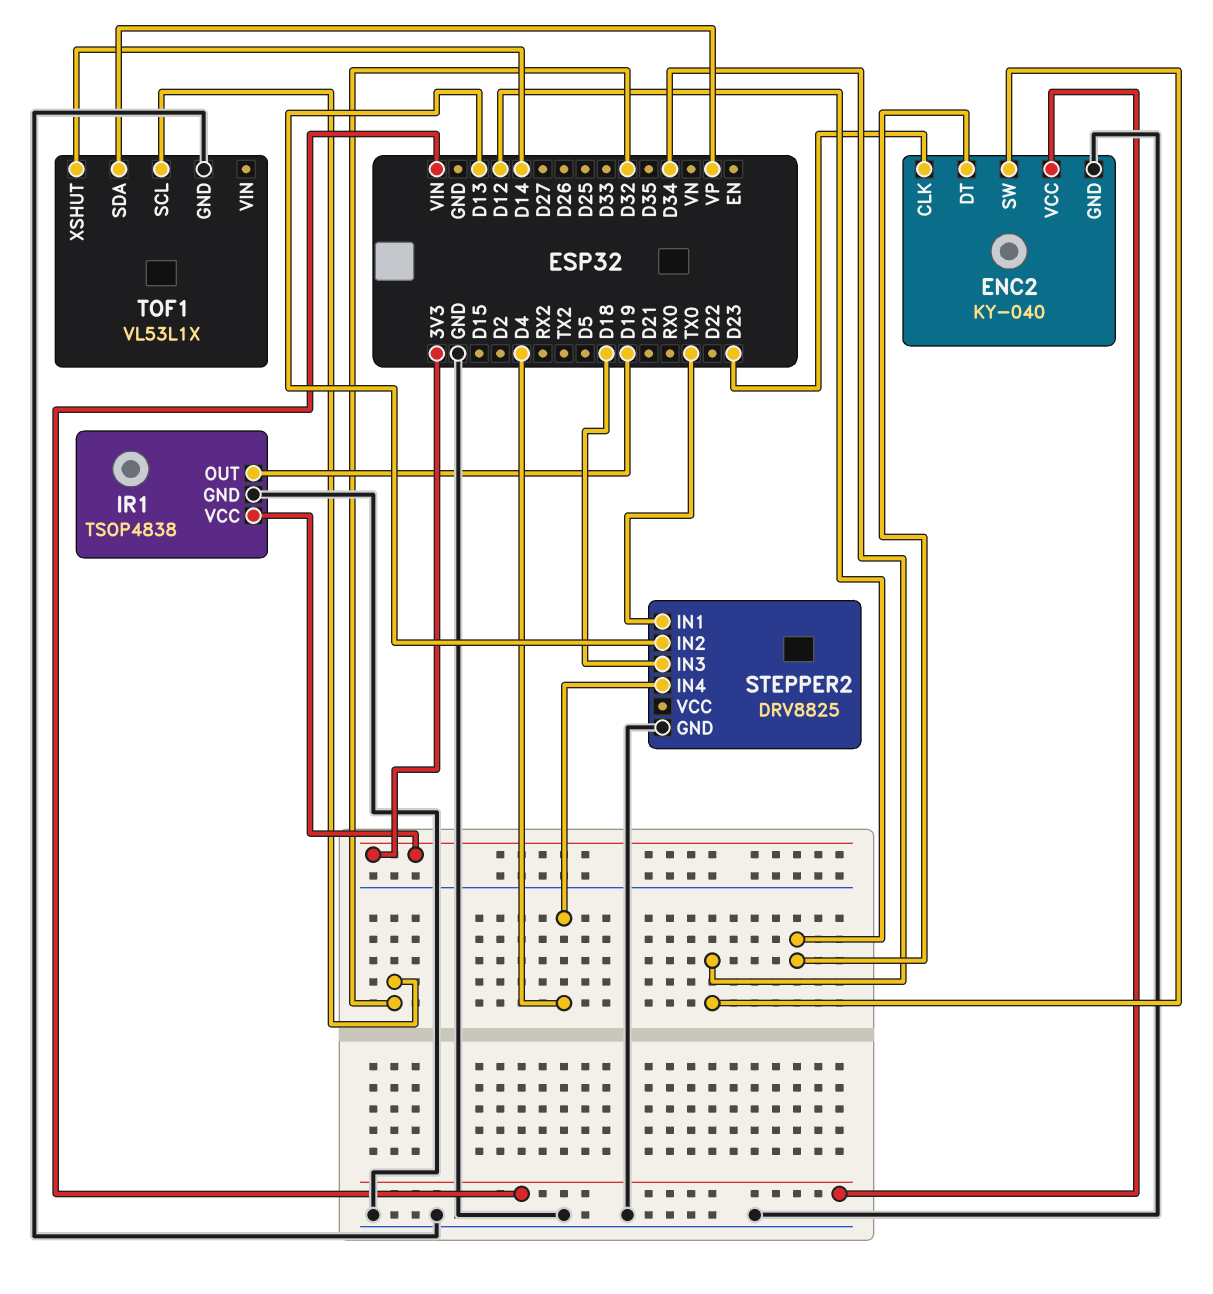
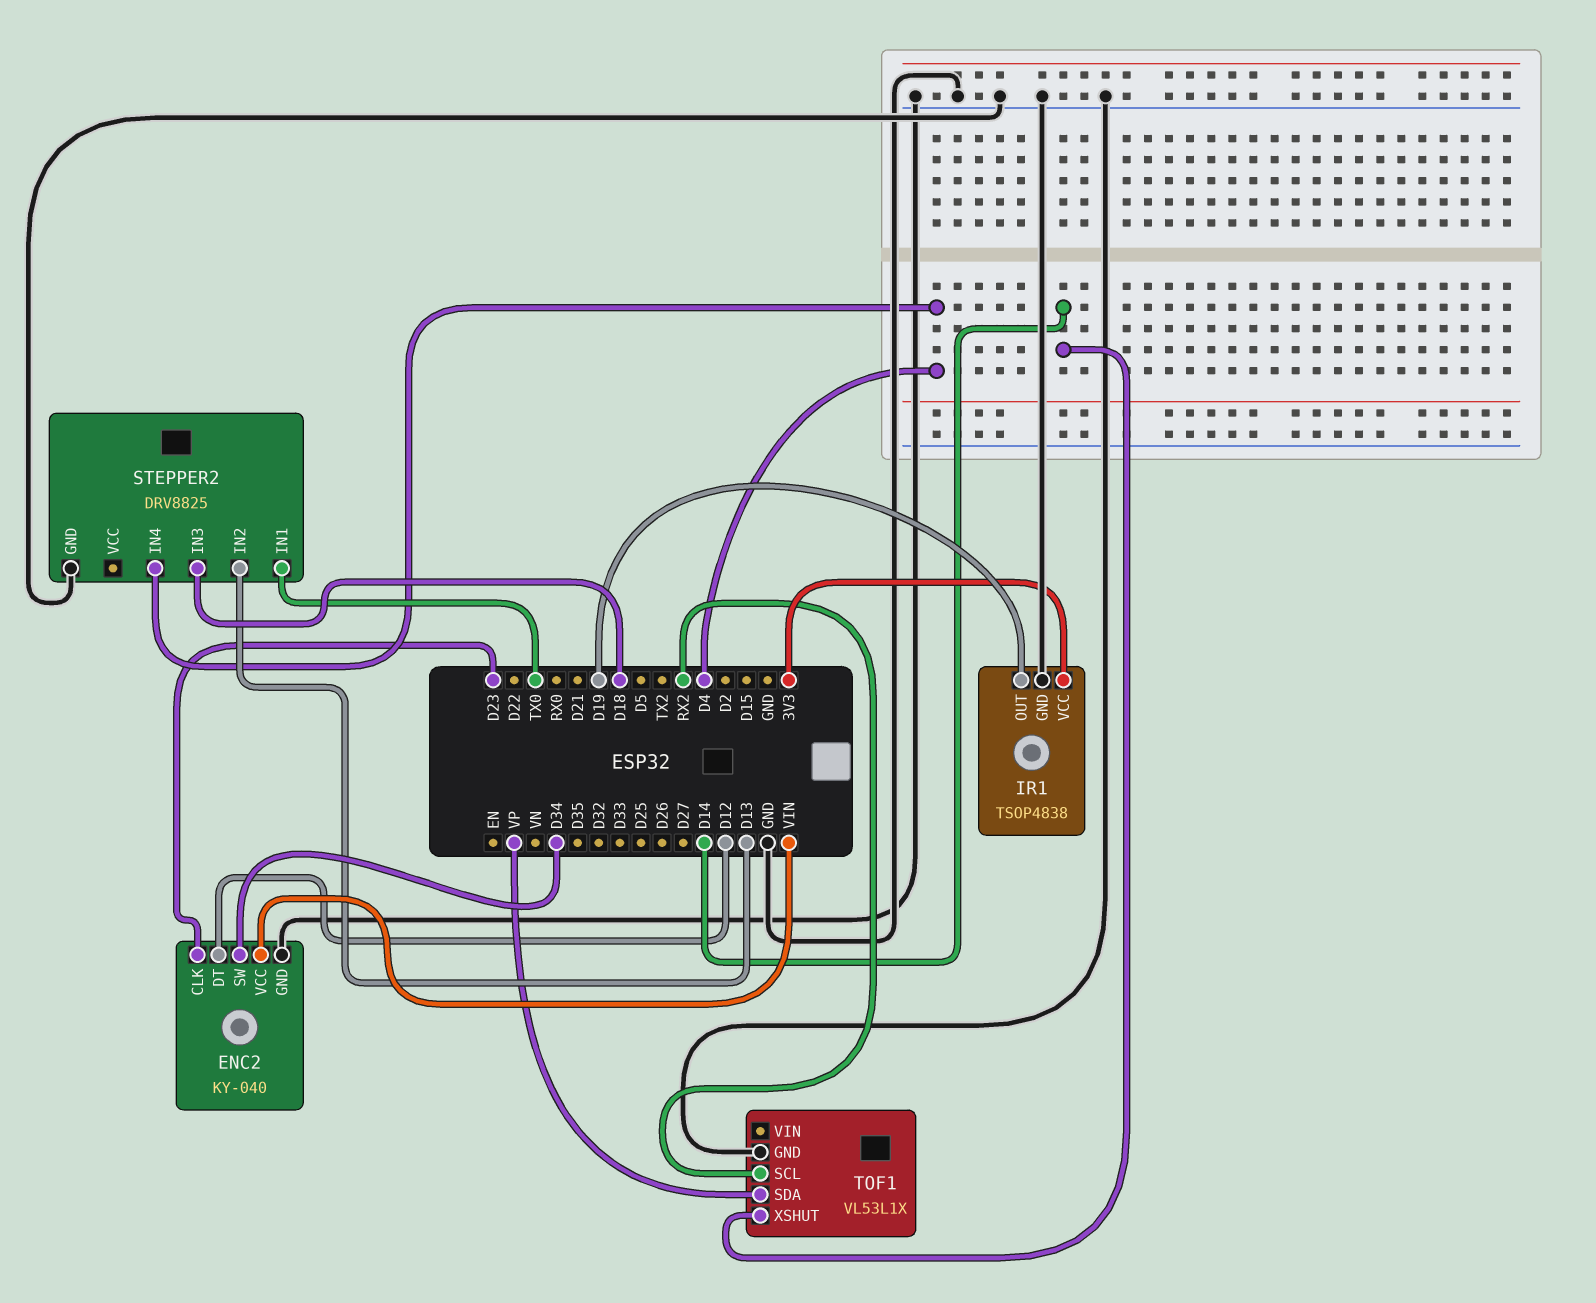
TOF1 pin SCL: D32 -> RX2

